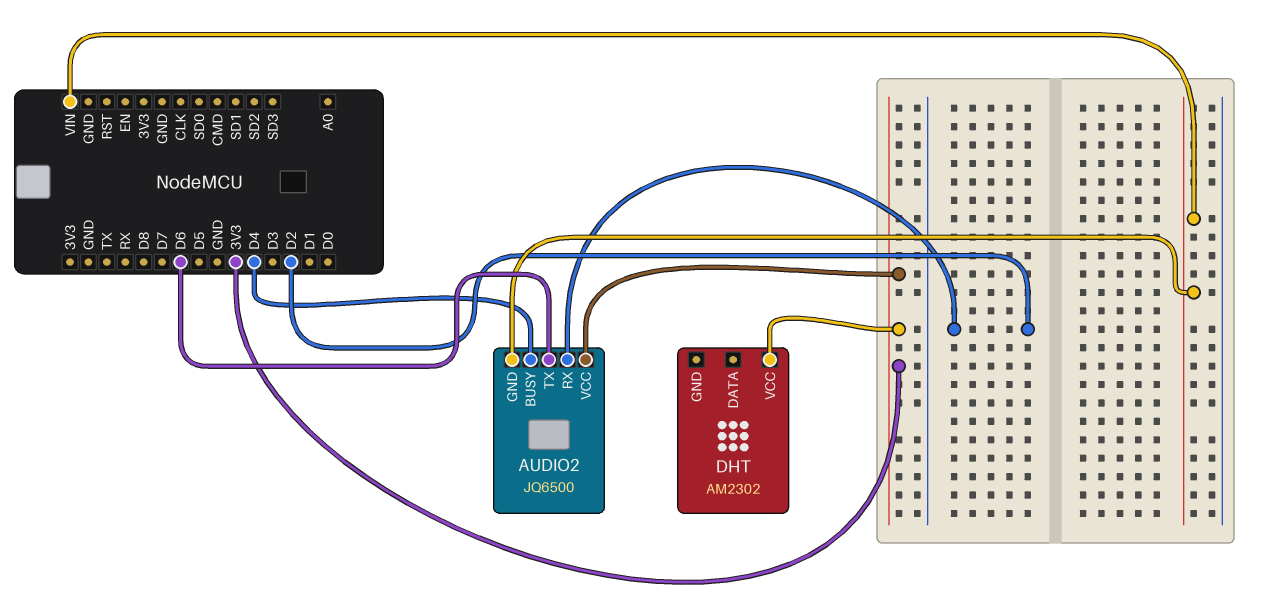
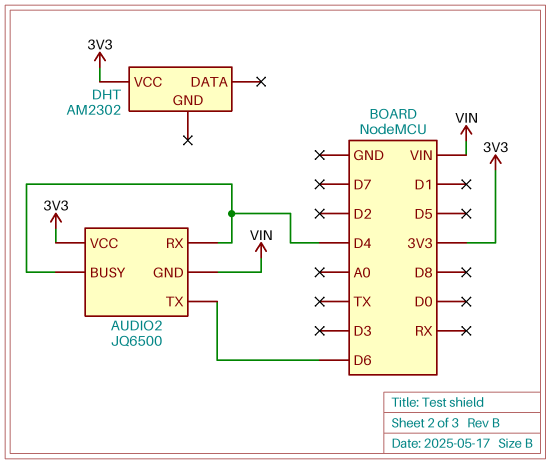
AUDIO2 pin RX: D2 -> D4

